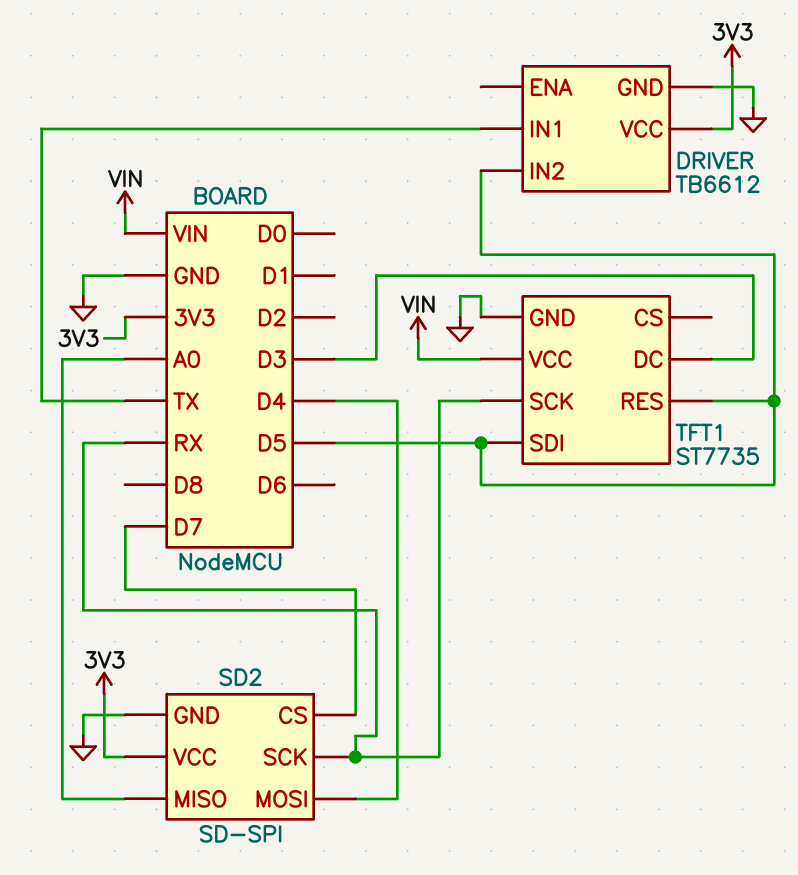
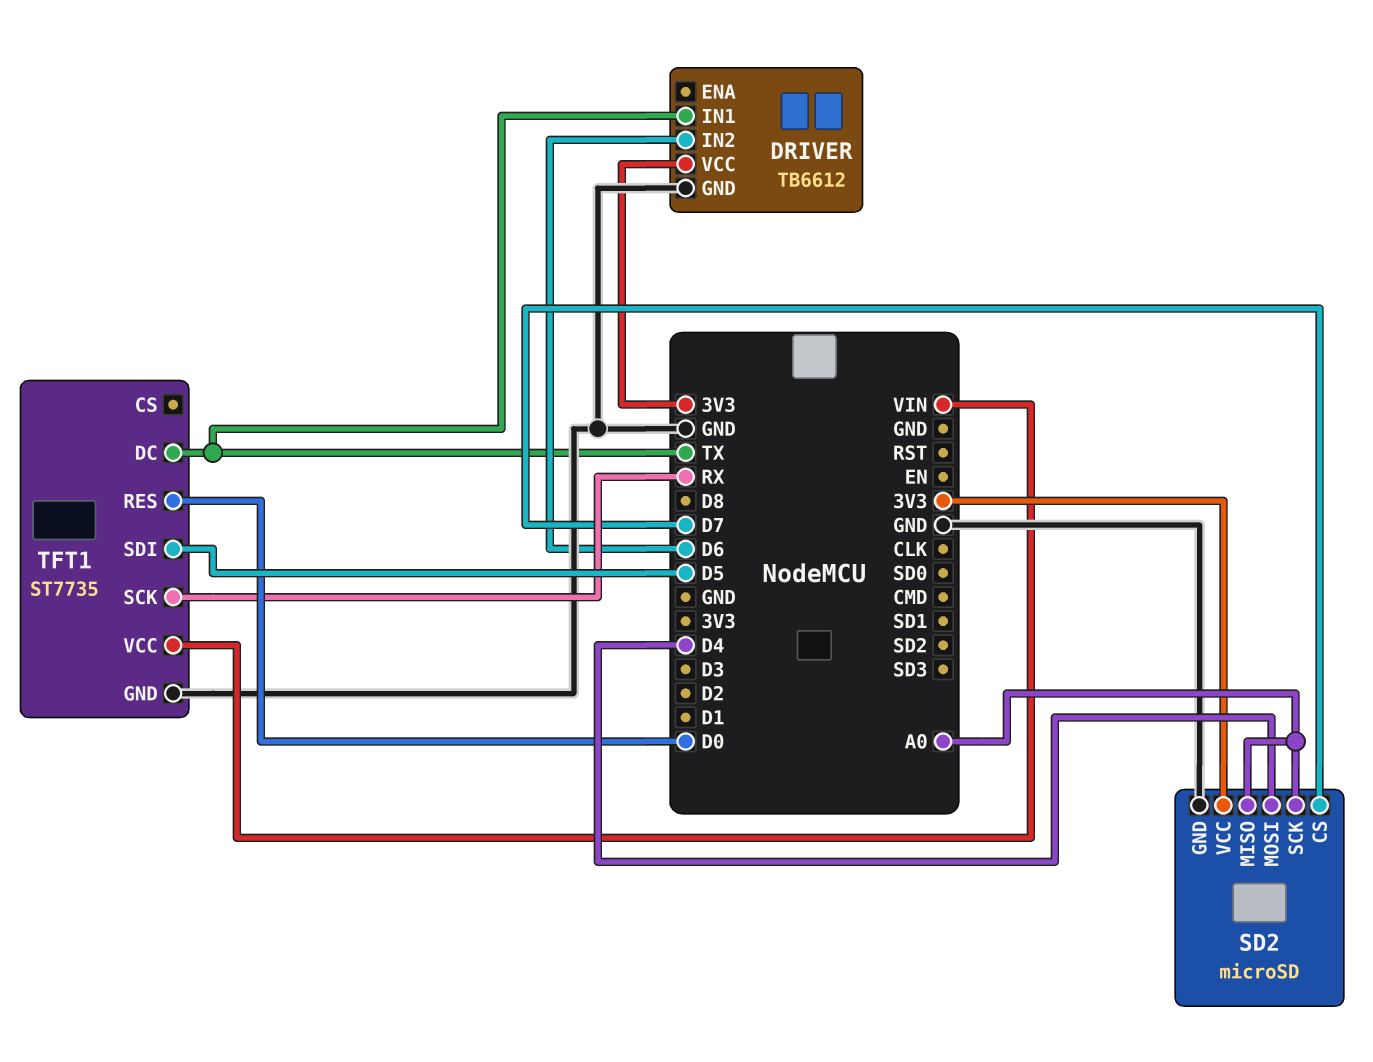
DRIVER pin IN2: D5 -> D6
SD2: SD-SPI -> microSD
SD2 pin SCK: RX -> A0
TFT1 pin DC: D3 -> TX
TFT1 pin RES: D5 -> D0

